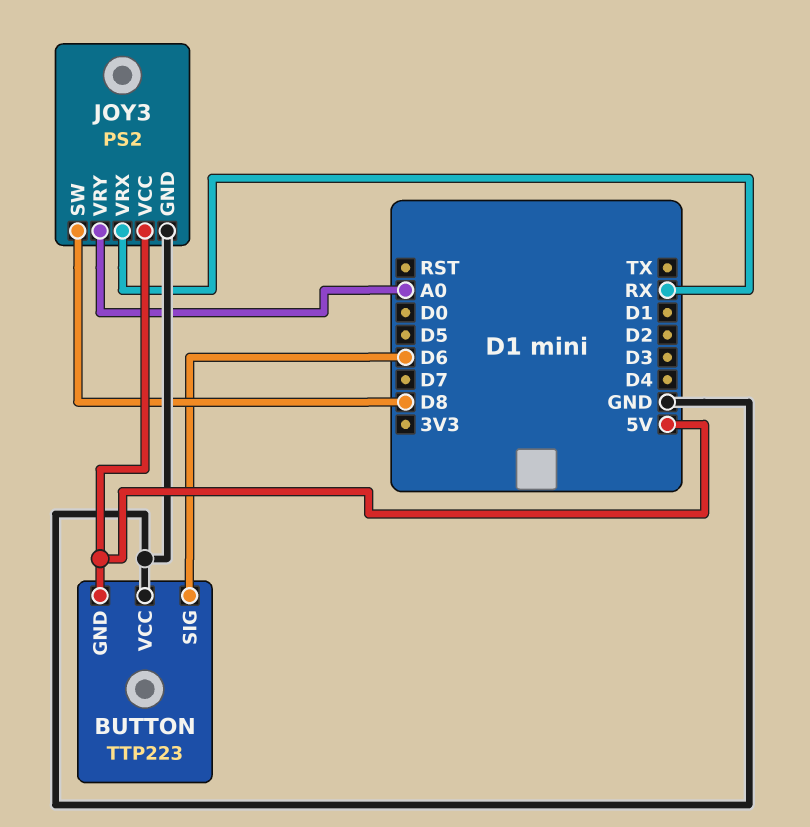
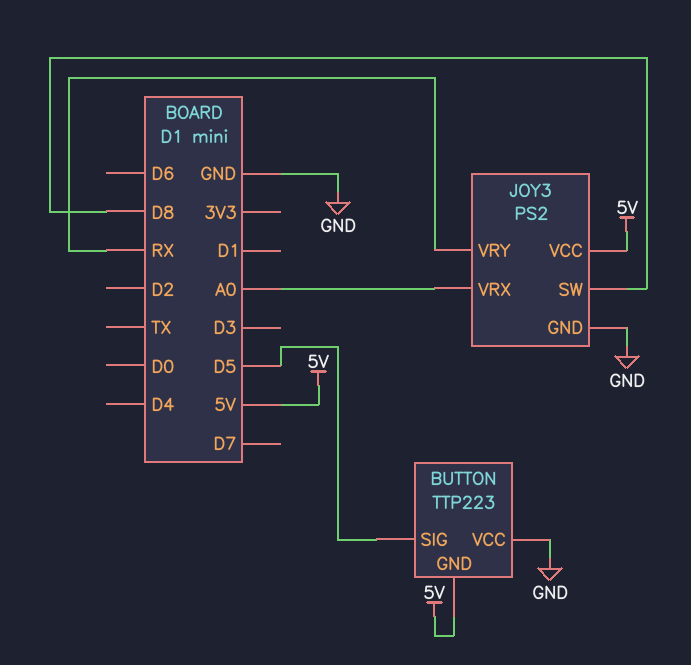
BUTTON pin SIG: D6 -> D5
JOY3 pin VRX: RX -> A0
JOY3 pin VRY: A0 -> RX

